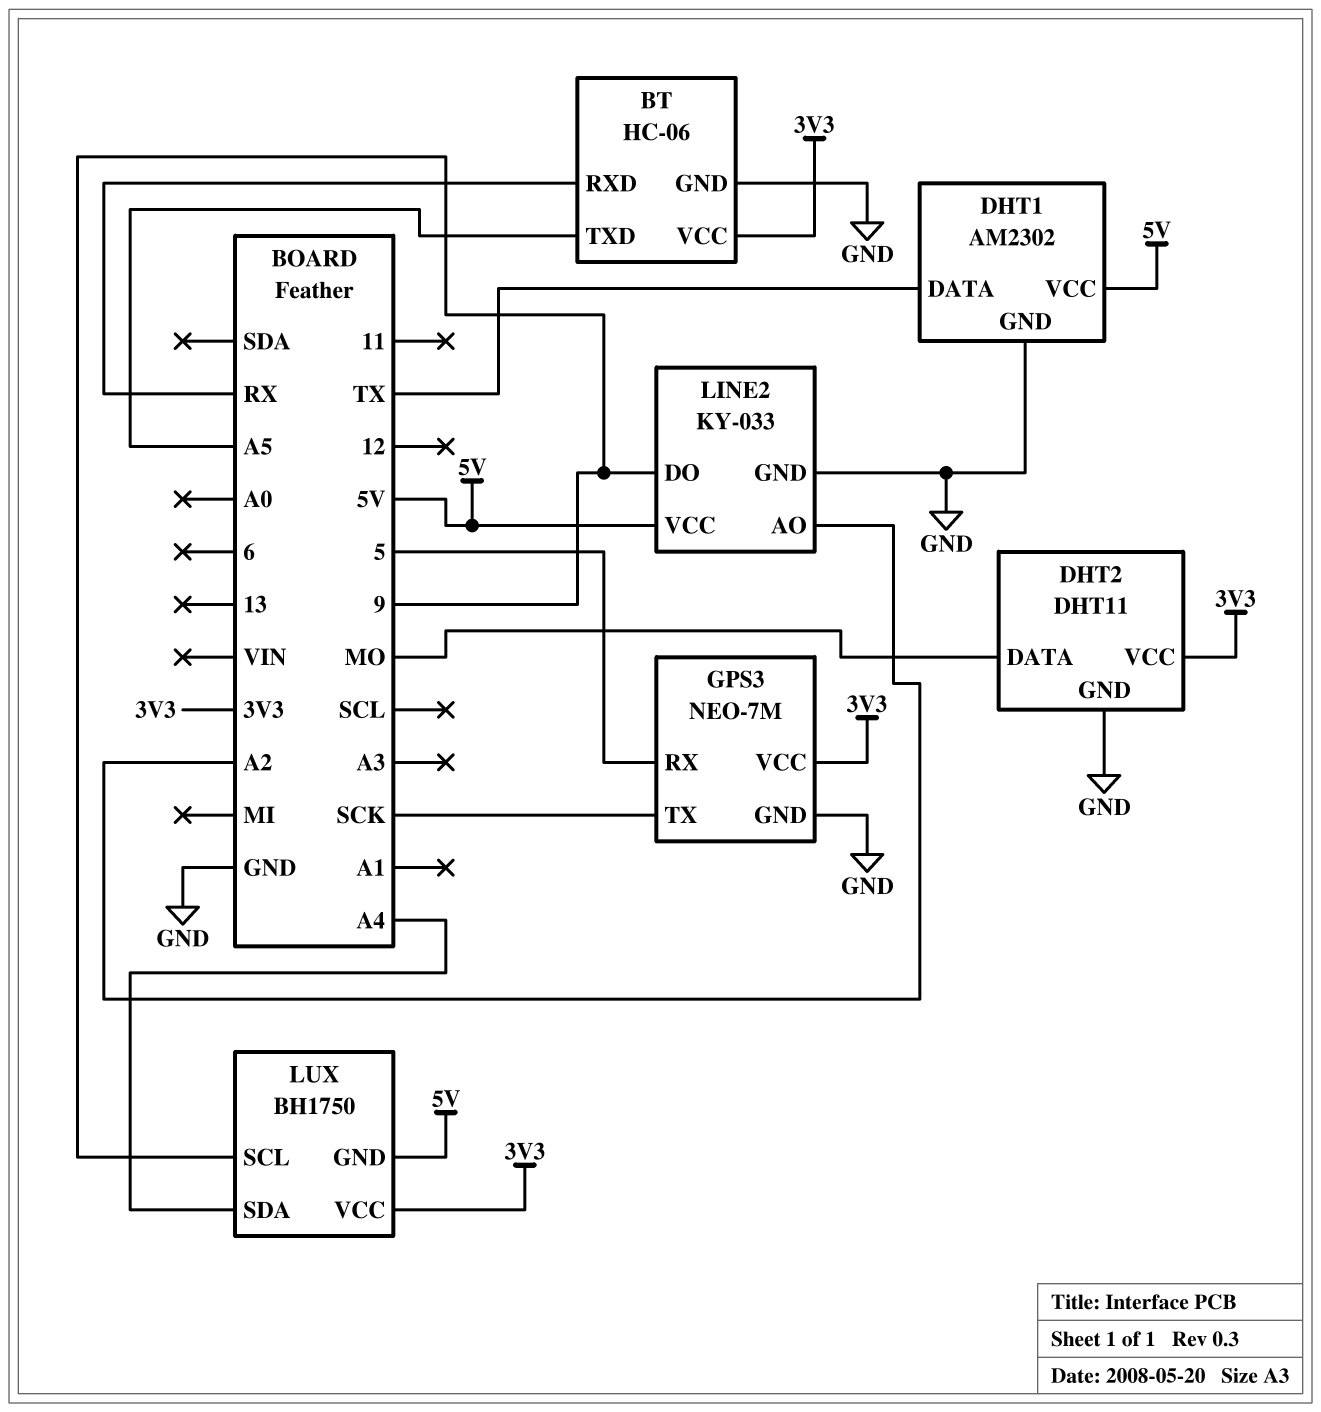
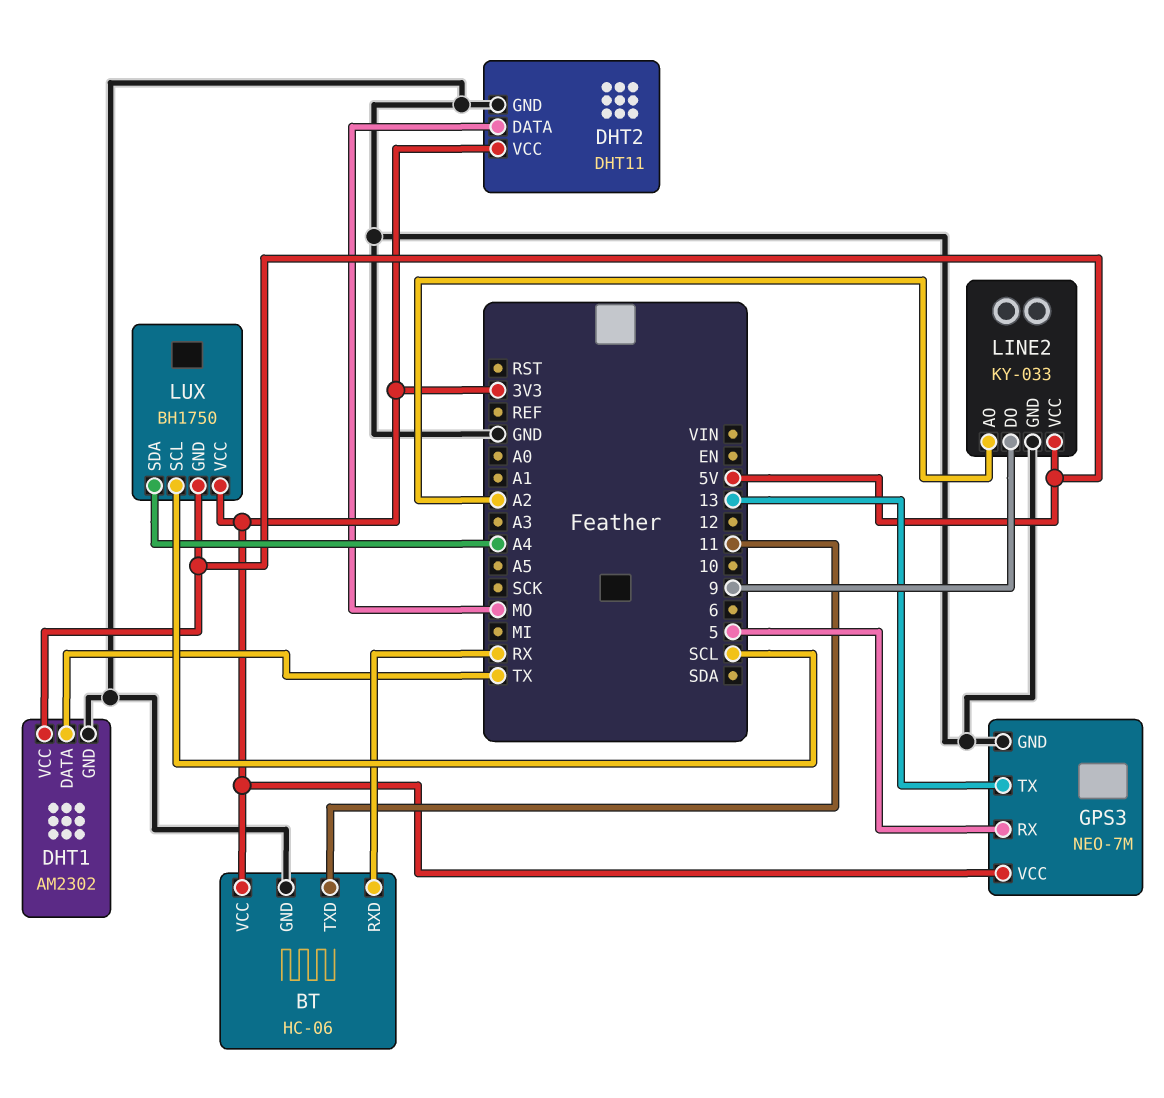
BT pin TXD: A5 -> 11
GPS3 pin TX: SCK -> 13
LUX pin SCL: 9 -> SCL

